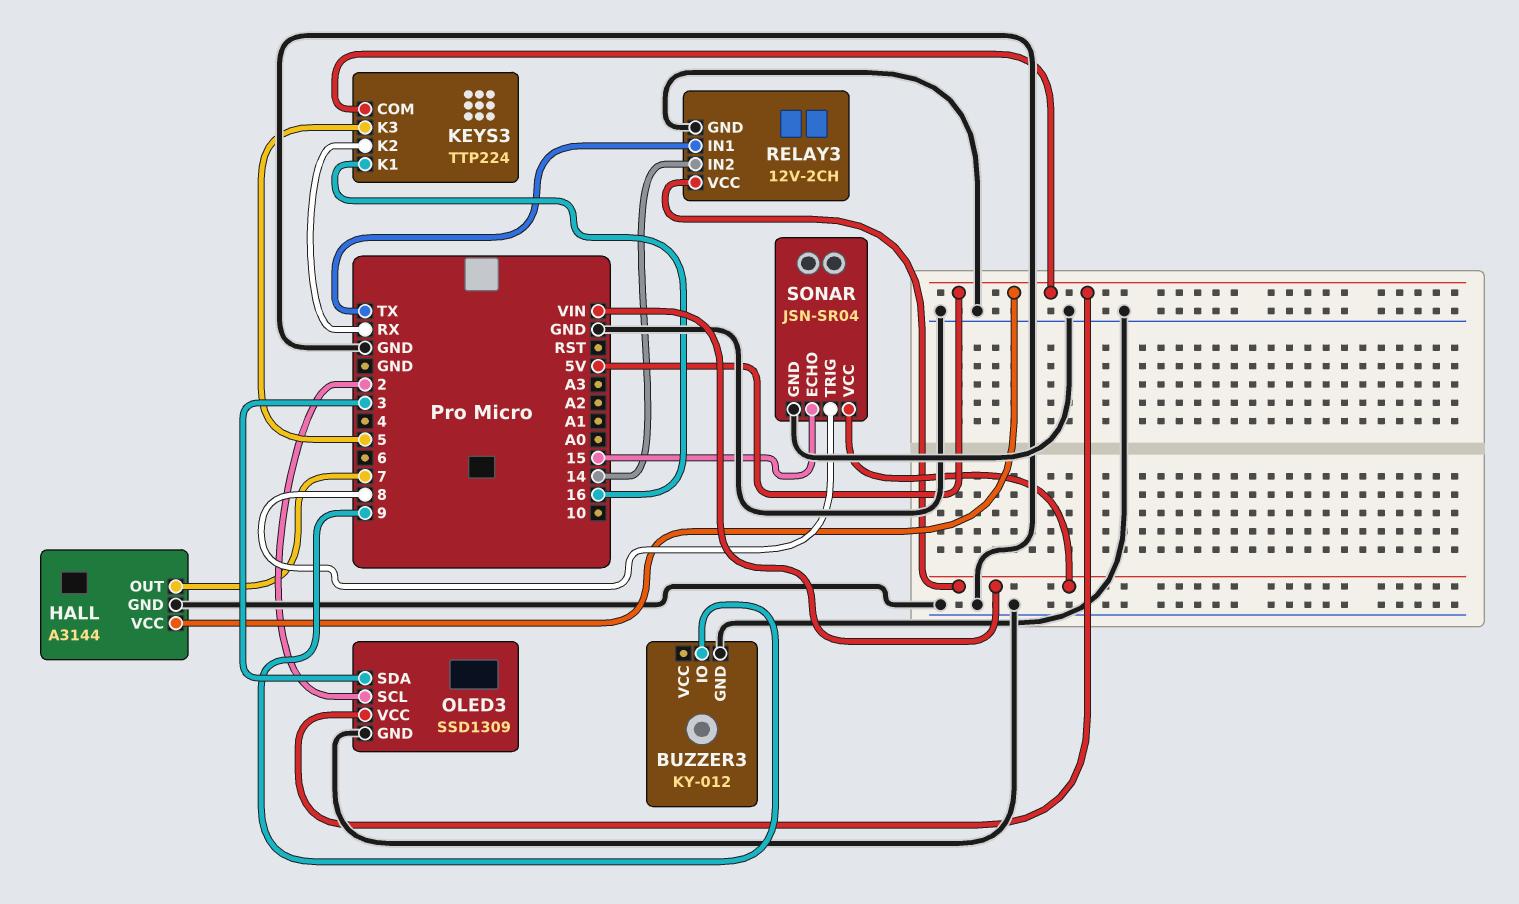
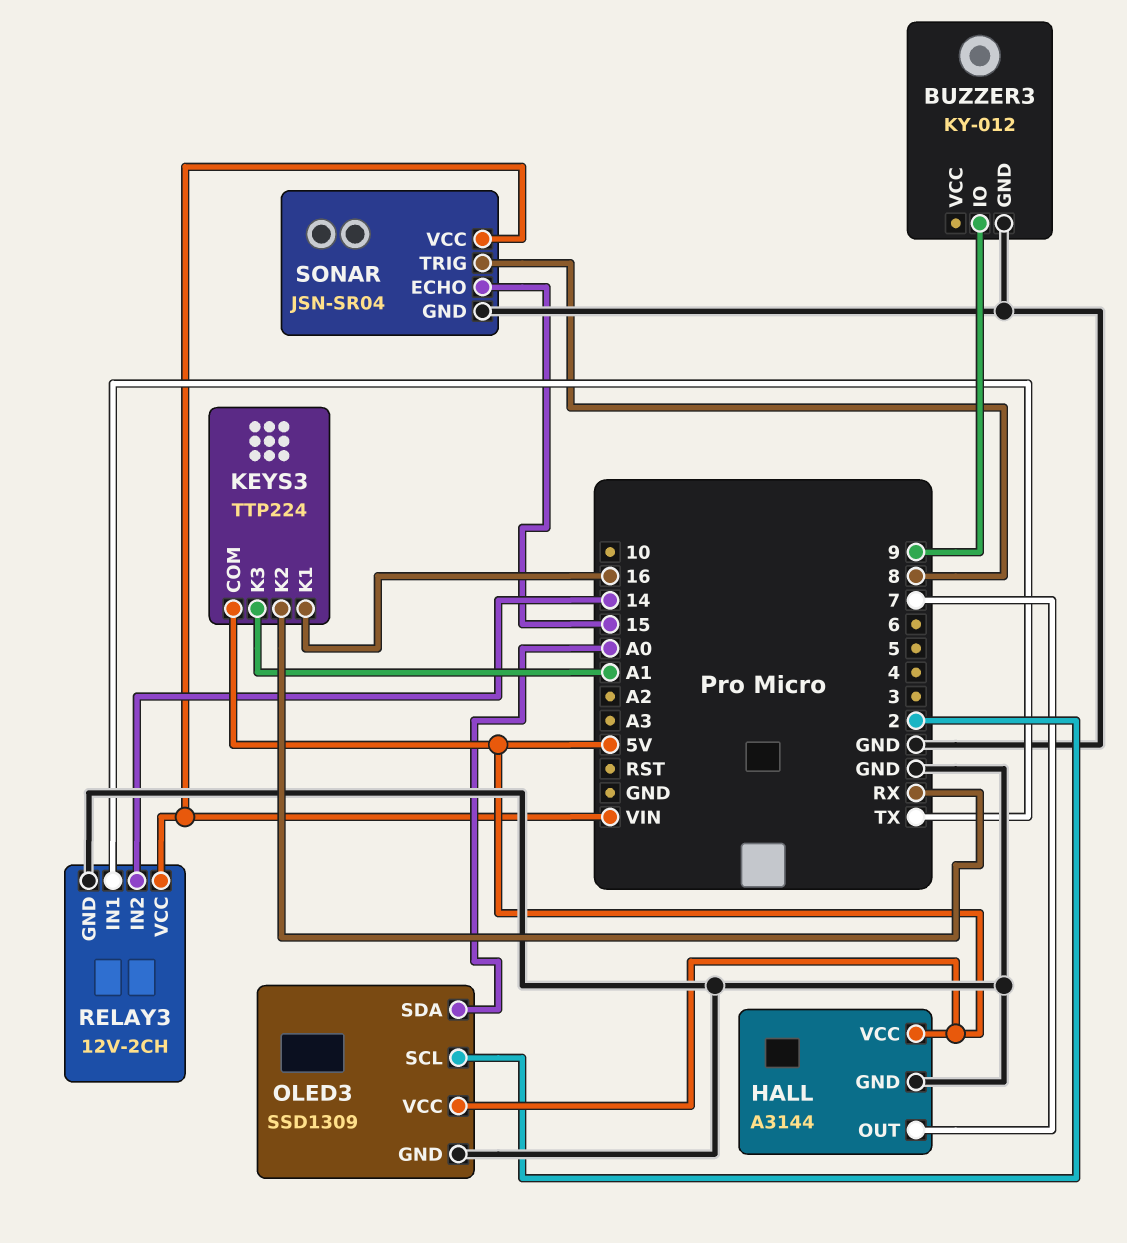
KEYS3 pin K3: 5 -> A1
OLED3 pin SDA: 3 -> A0

